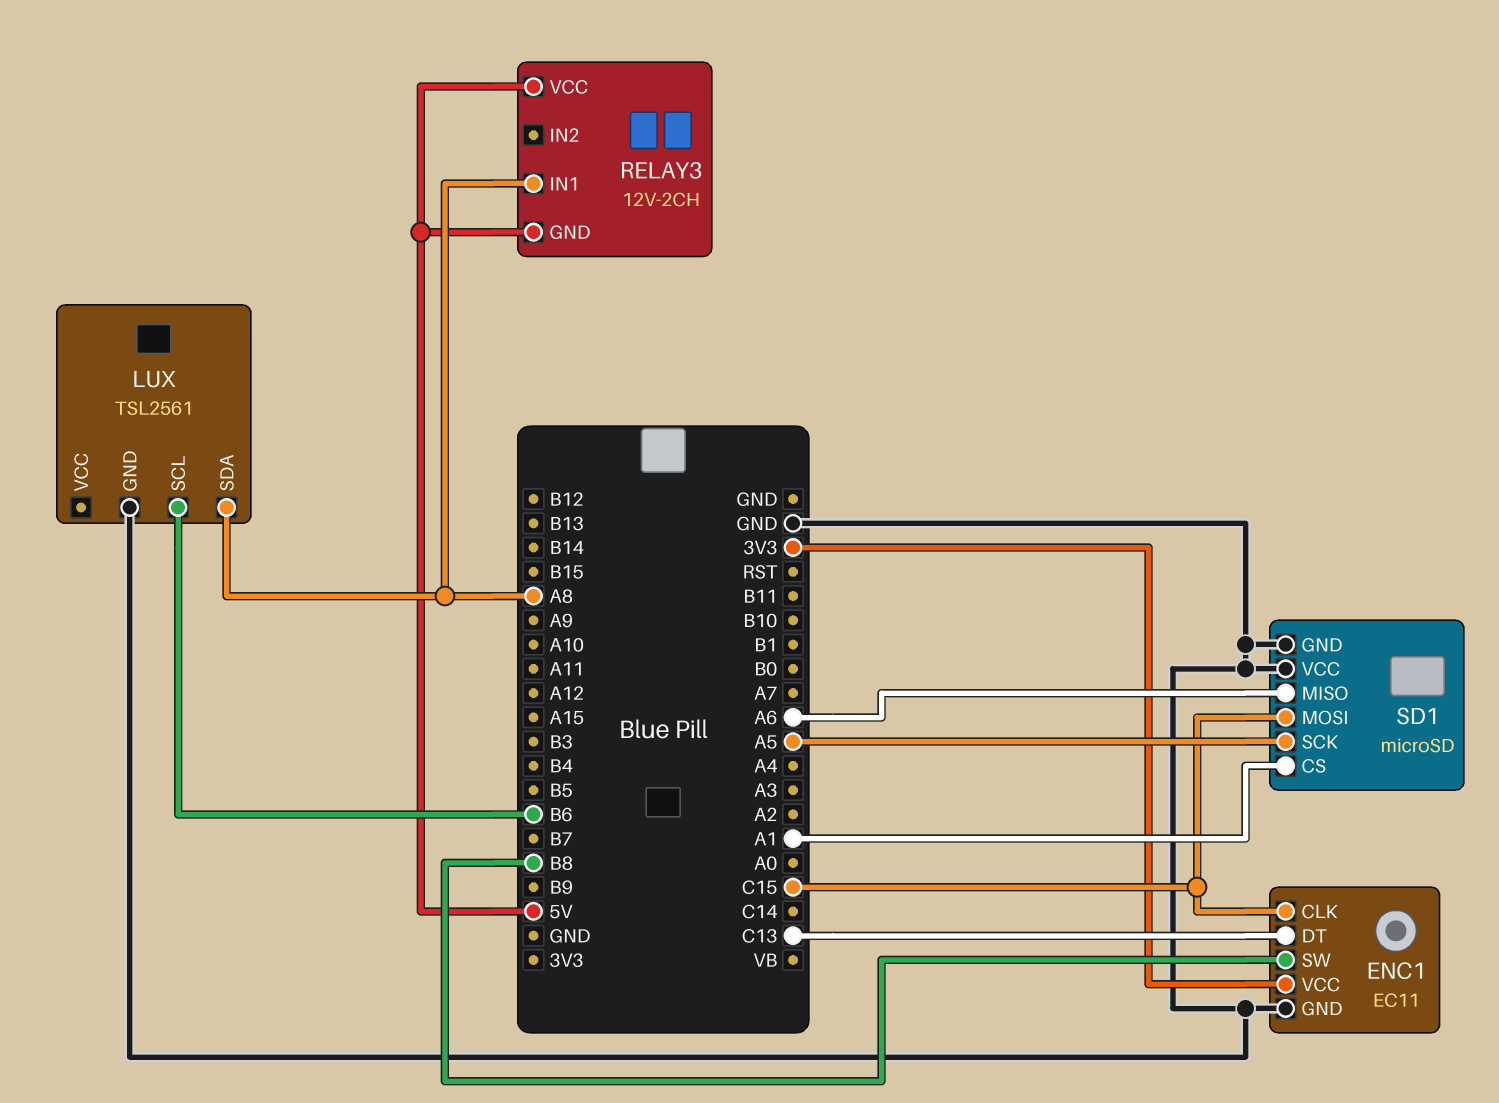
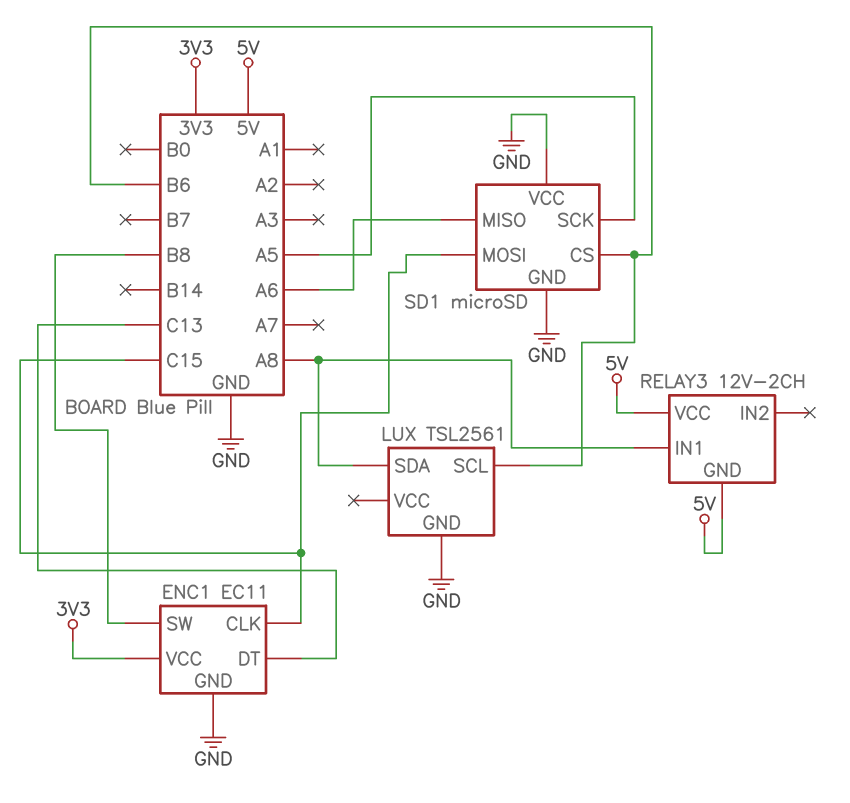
SD1 pin CS: A1 -> B6

